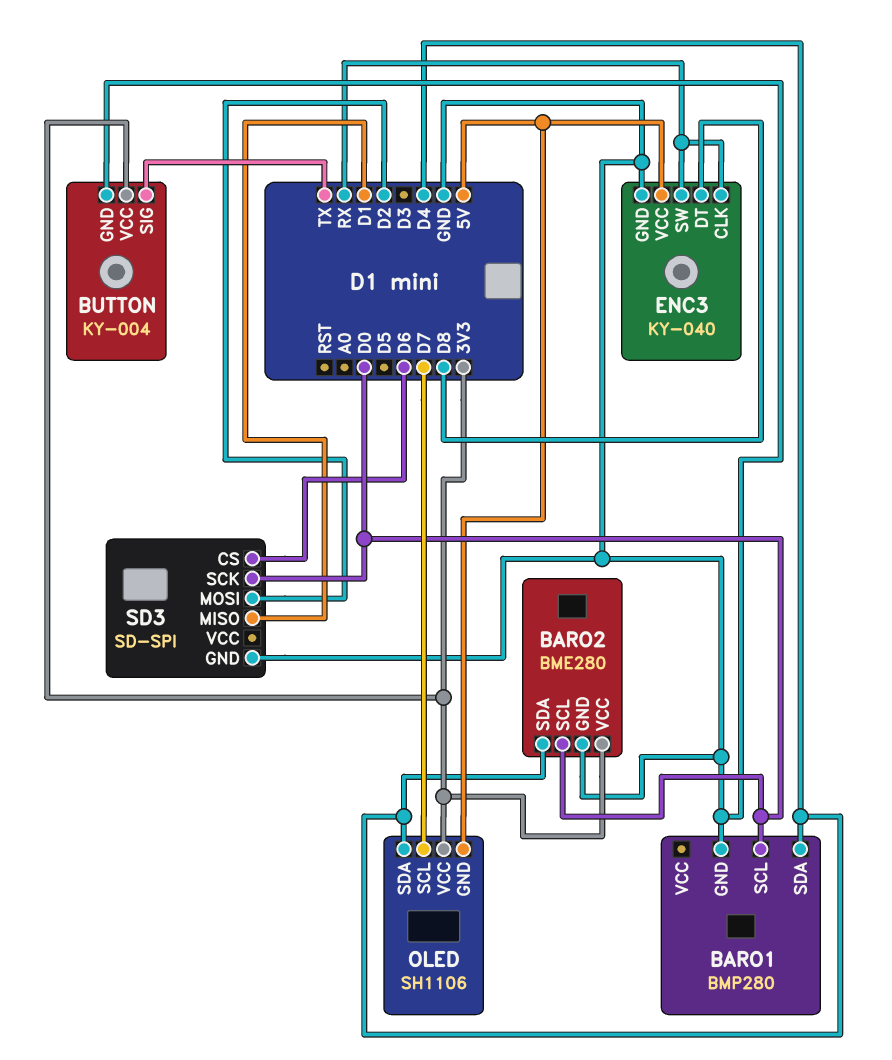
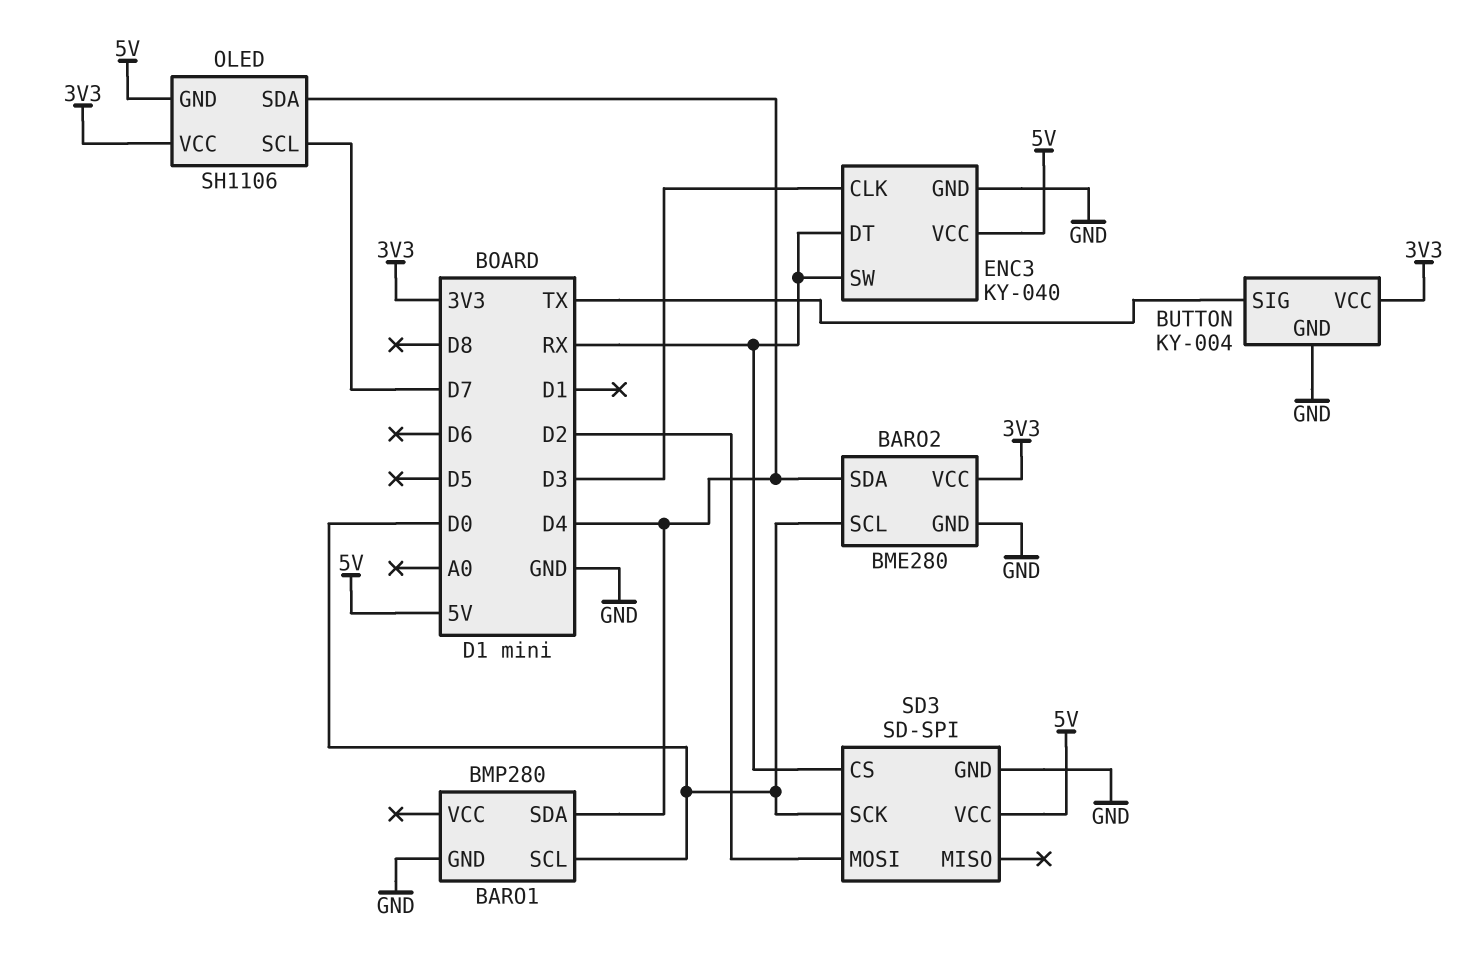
ENC3 pin CLK: RX -> D3
ENC3 pin DT: D8 -> RX
SD3 pin CS: D6 -> RX
SD3 pin MISO: D1 -> none
SD3 pin VCC: none -> 5V

